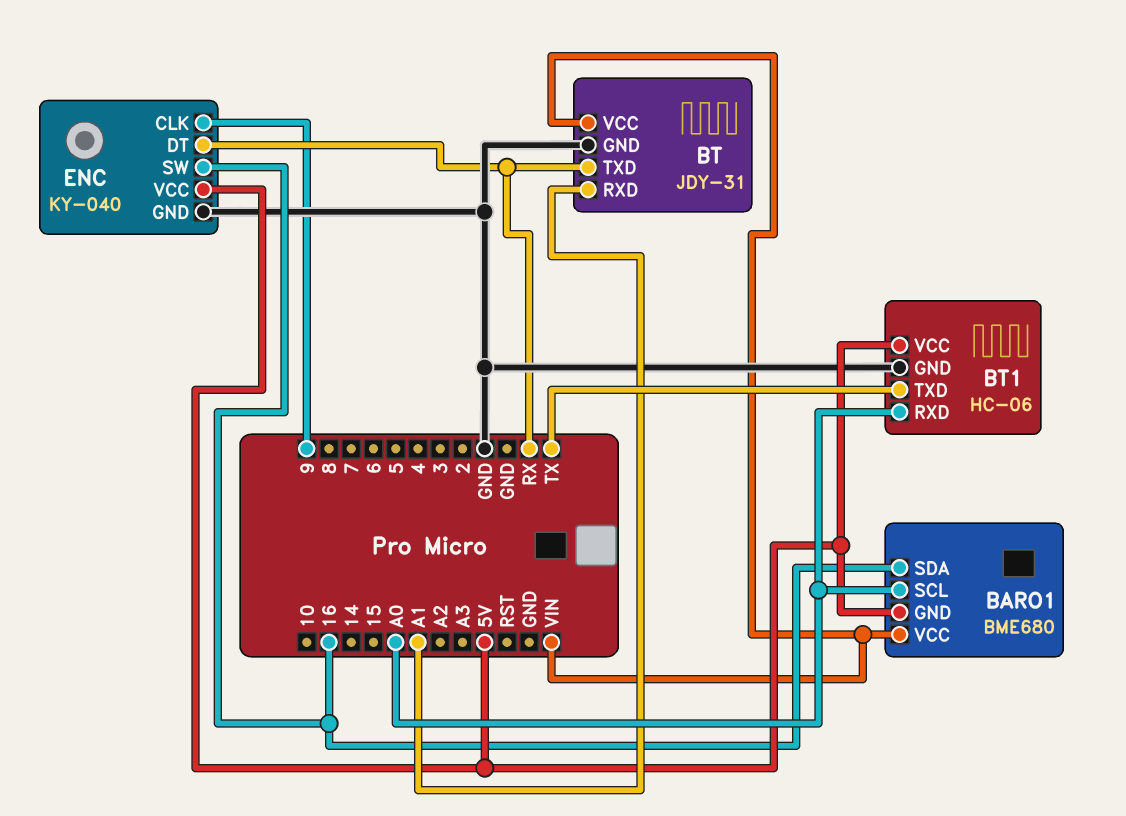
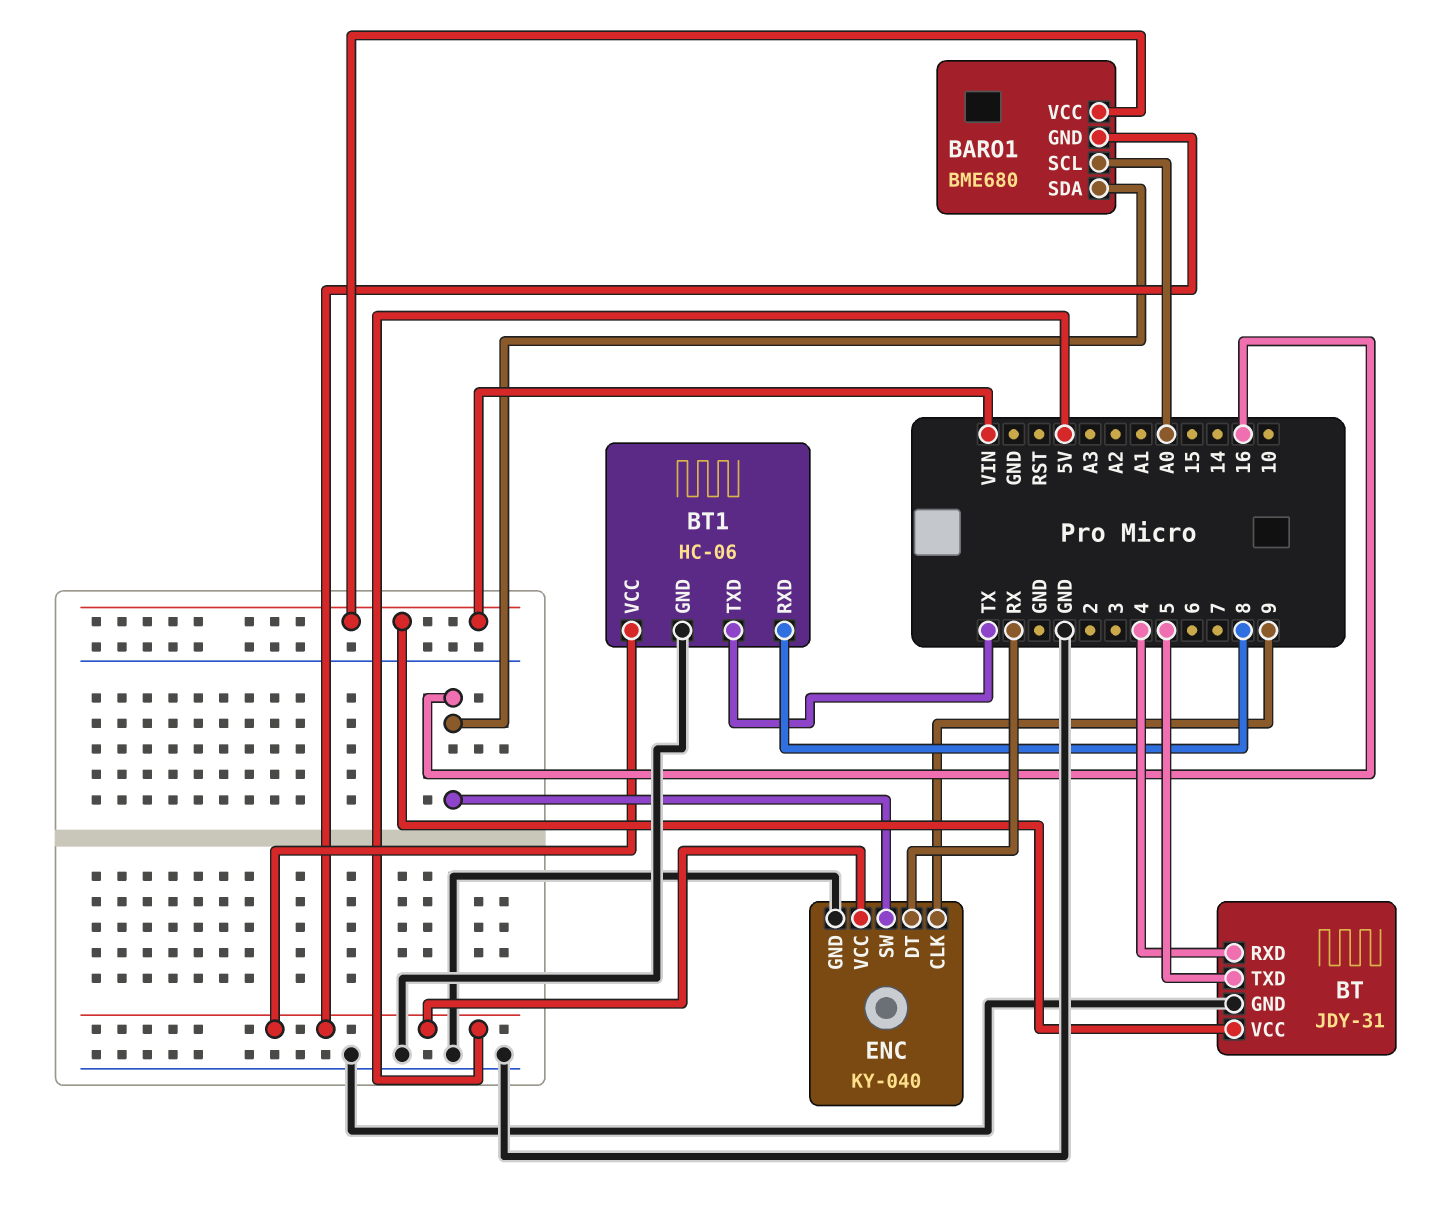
BT pin RXD: A1 -> 4
BT pin TXD: RX -> 5
BT1 pin RXD: A0 -> 8

